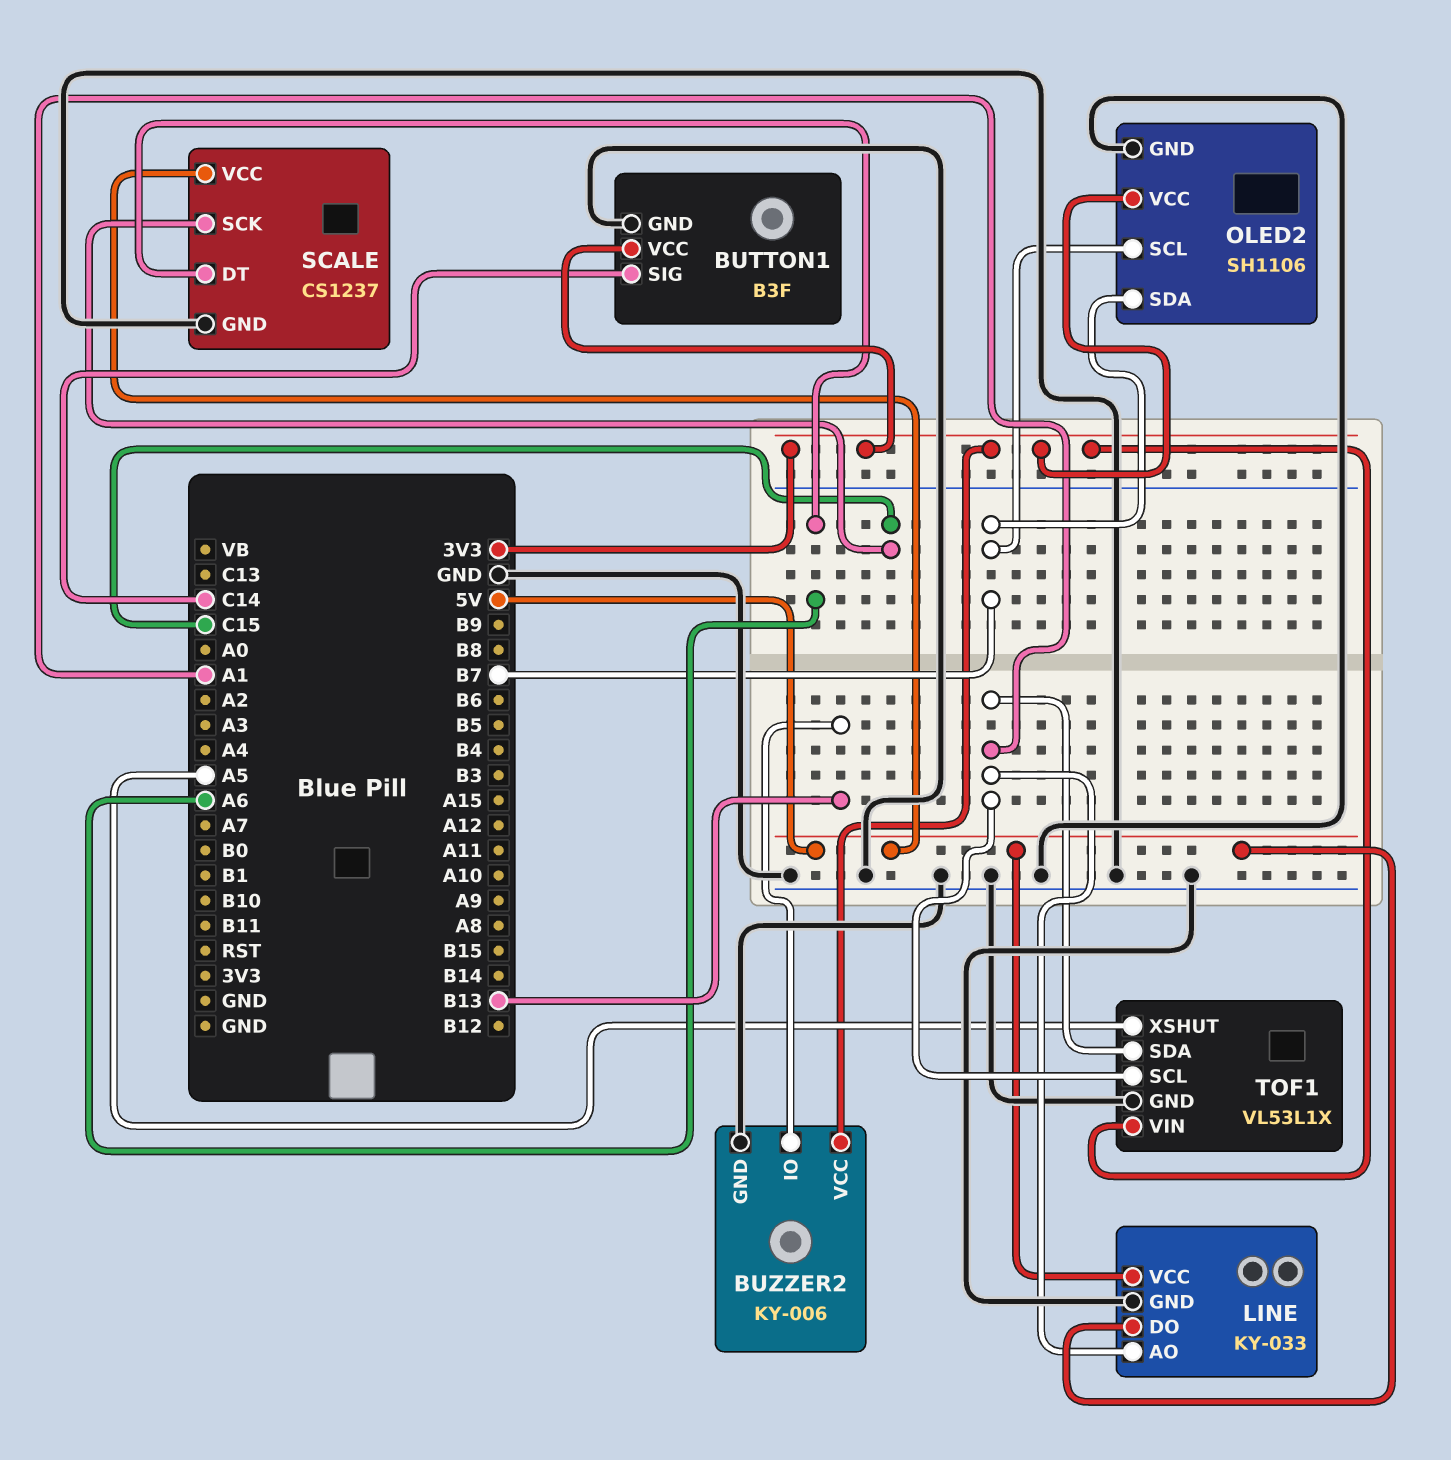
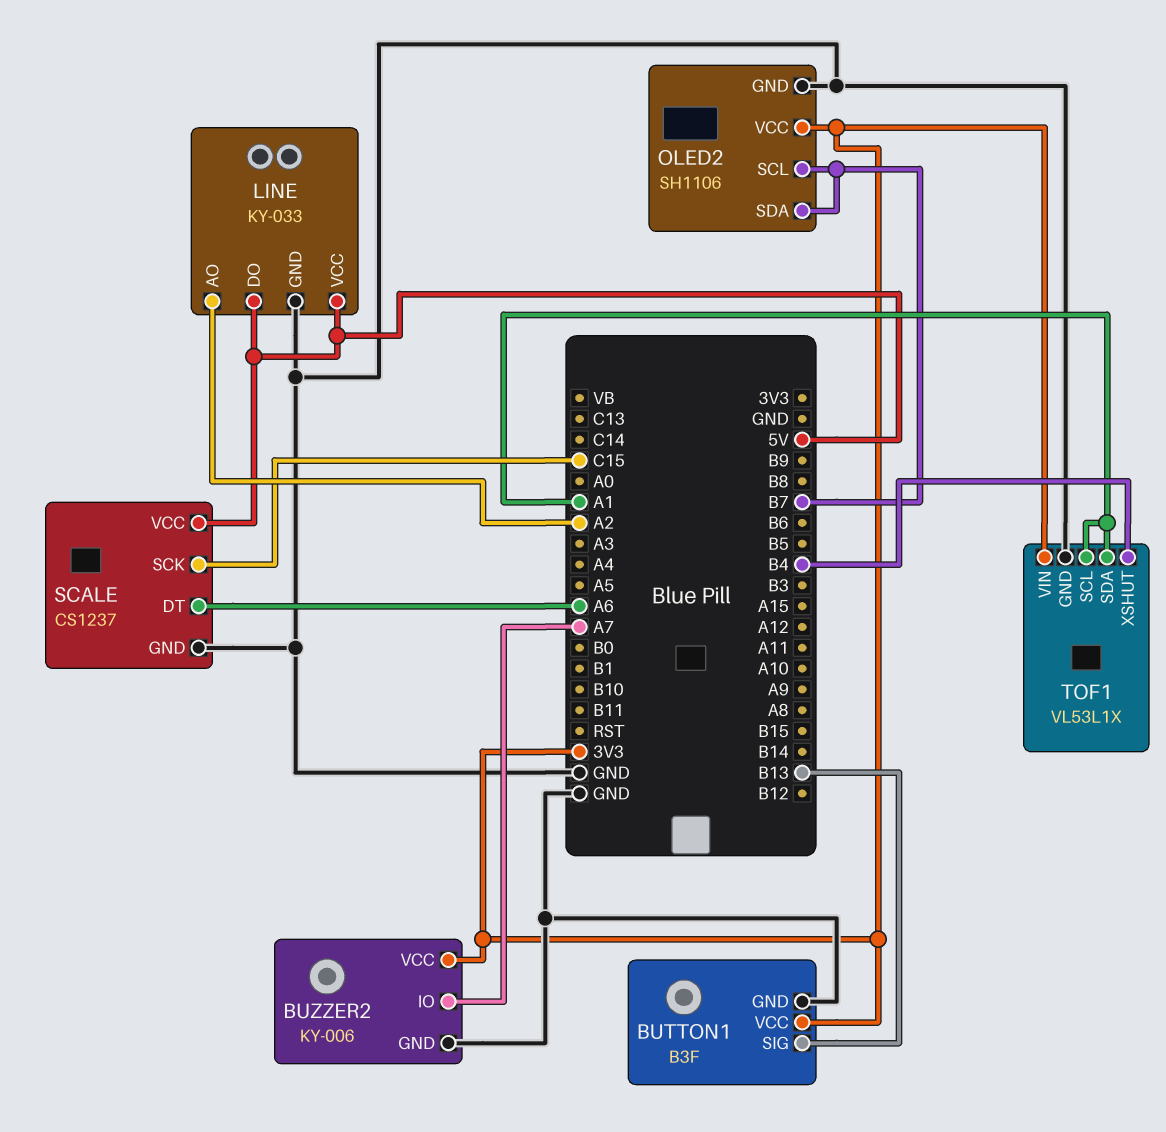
BUTTON1 pin SIG: C14 -> B13
BUZZER2 pin IO: B13 -> A7
LINE pin AO: A1 -> A2
TOF1 pin XSHUT: A5 -> B4

